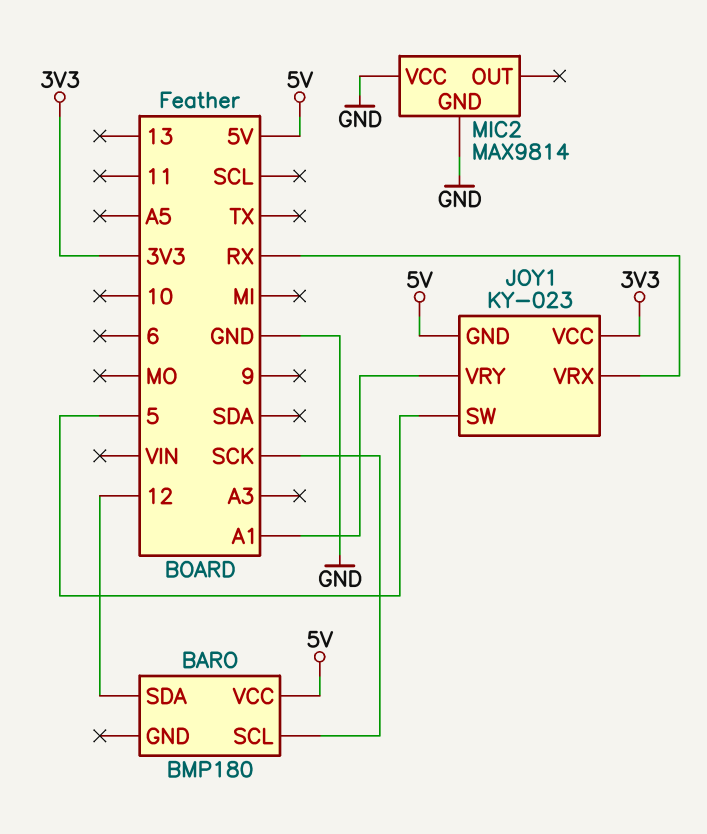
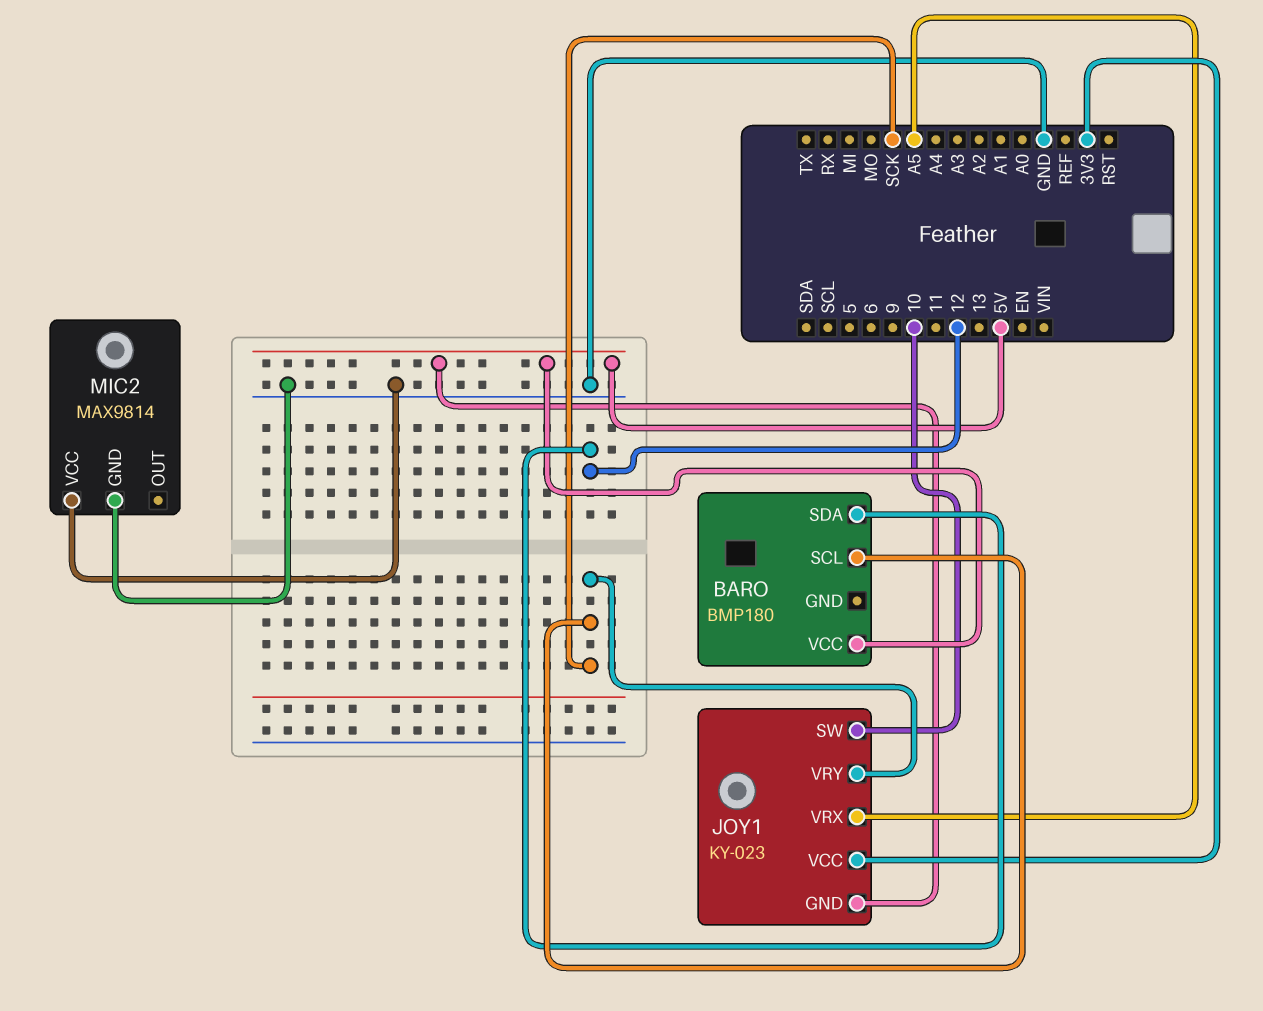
JOY1 pin SW: 5 -> 10
JOY1 pin VRX: RX -> A5
JOY1 pin VRY: A1 -> SCK

